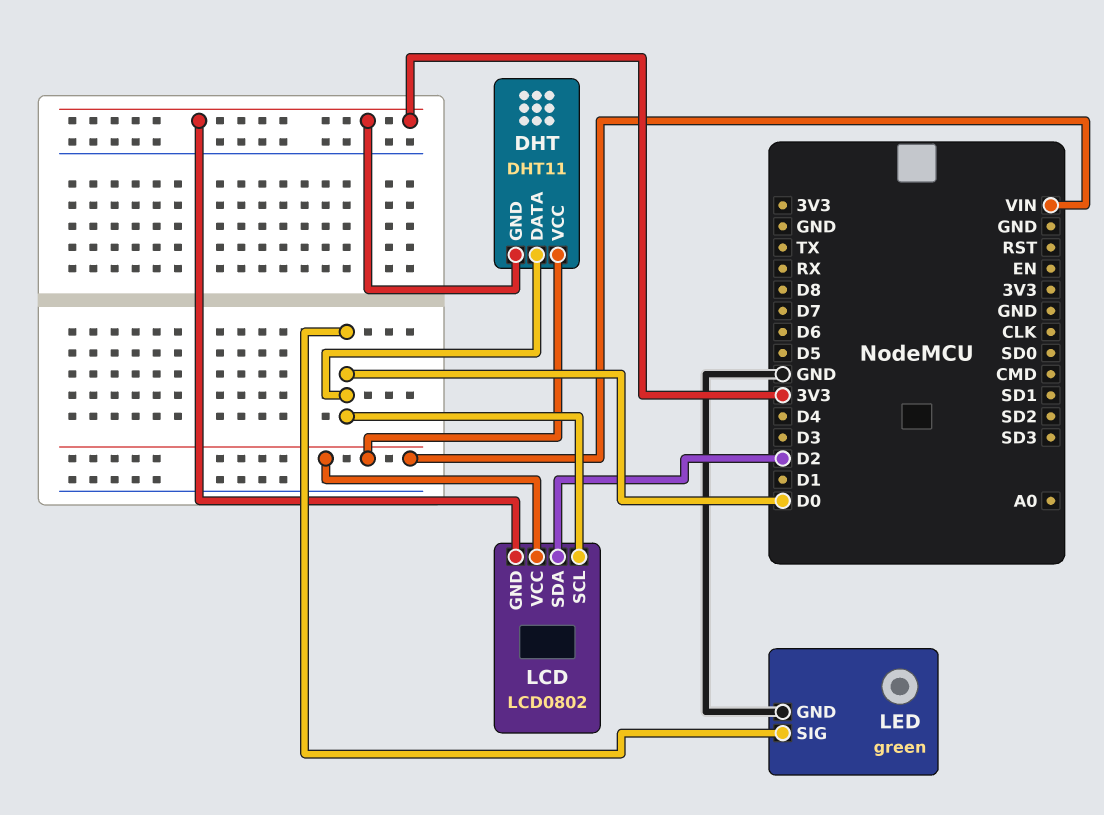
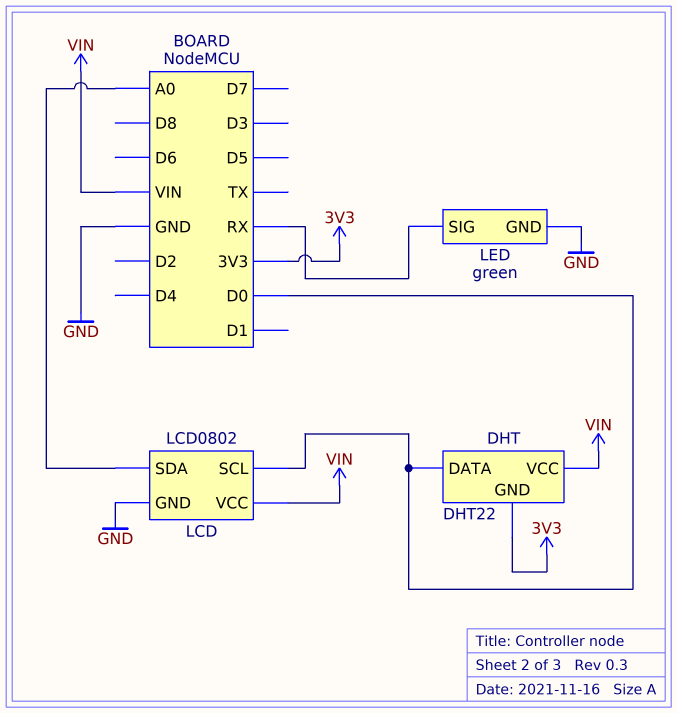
DHT: DHT11 -> DHT22
LCD pin GND: 3V3 -> GND
LCD pin SDA: D2 -> A0
LED pin SIG: D0 -> RX

